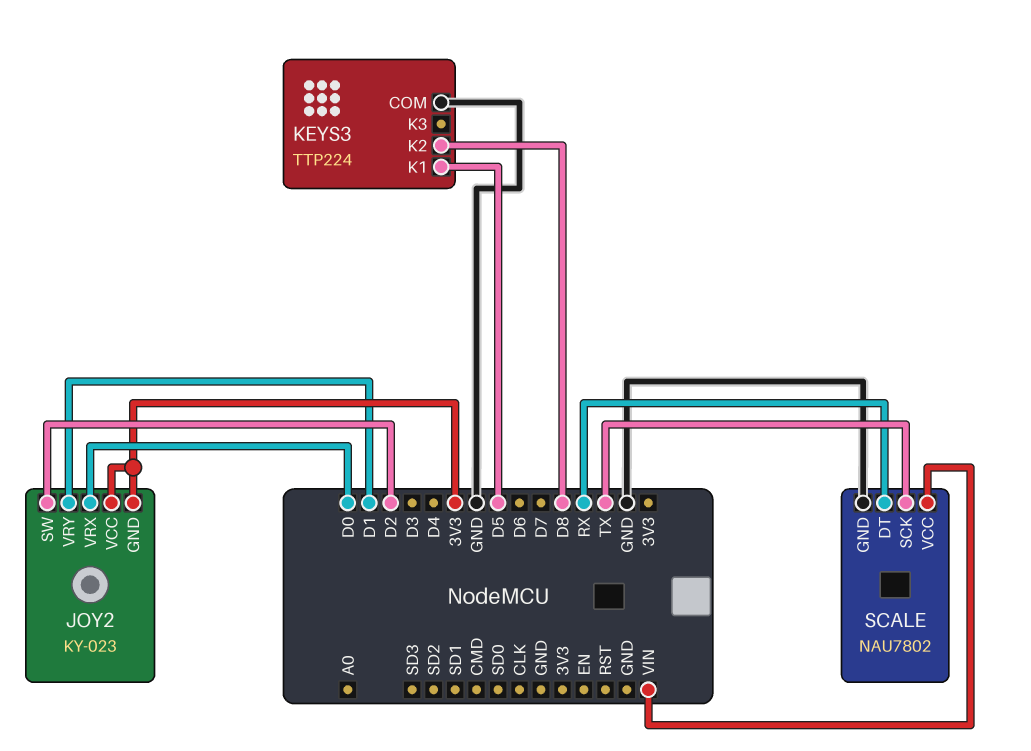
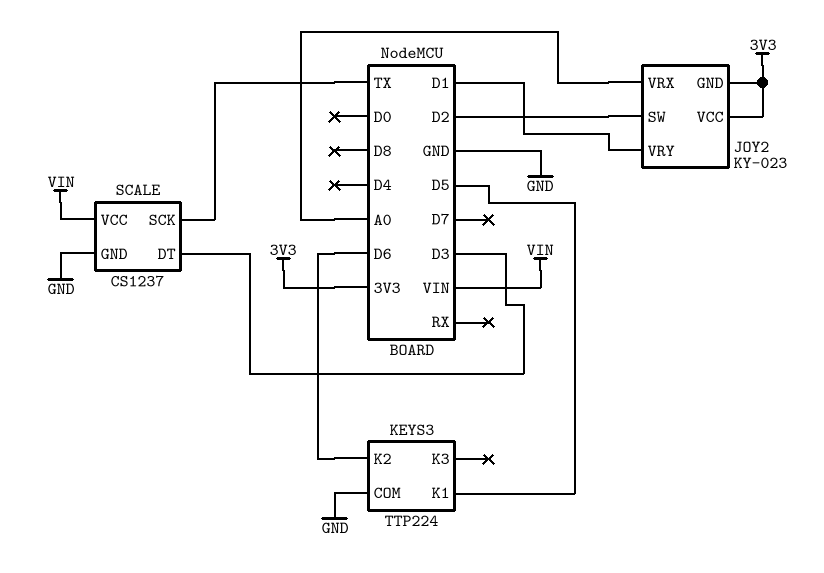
JOY2 pin VRX: D0 -> A0
KEYS3 pin K2: D8 -> D6
SCALE: NAU7802 -> CS1237
SCALE pin DT: RX -> D3

